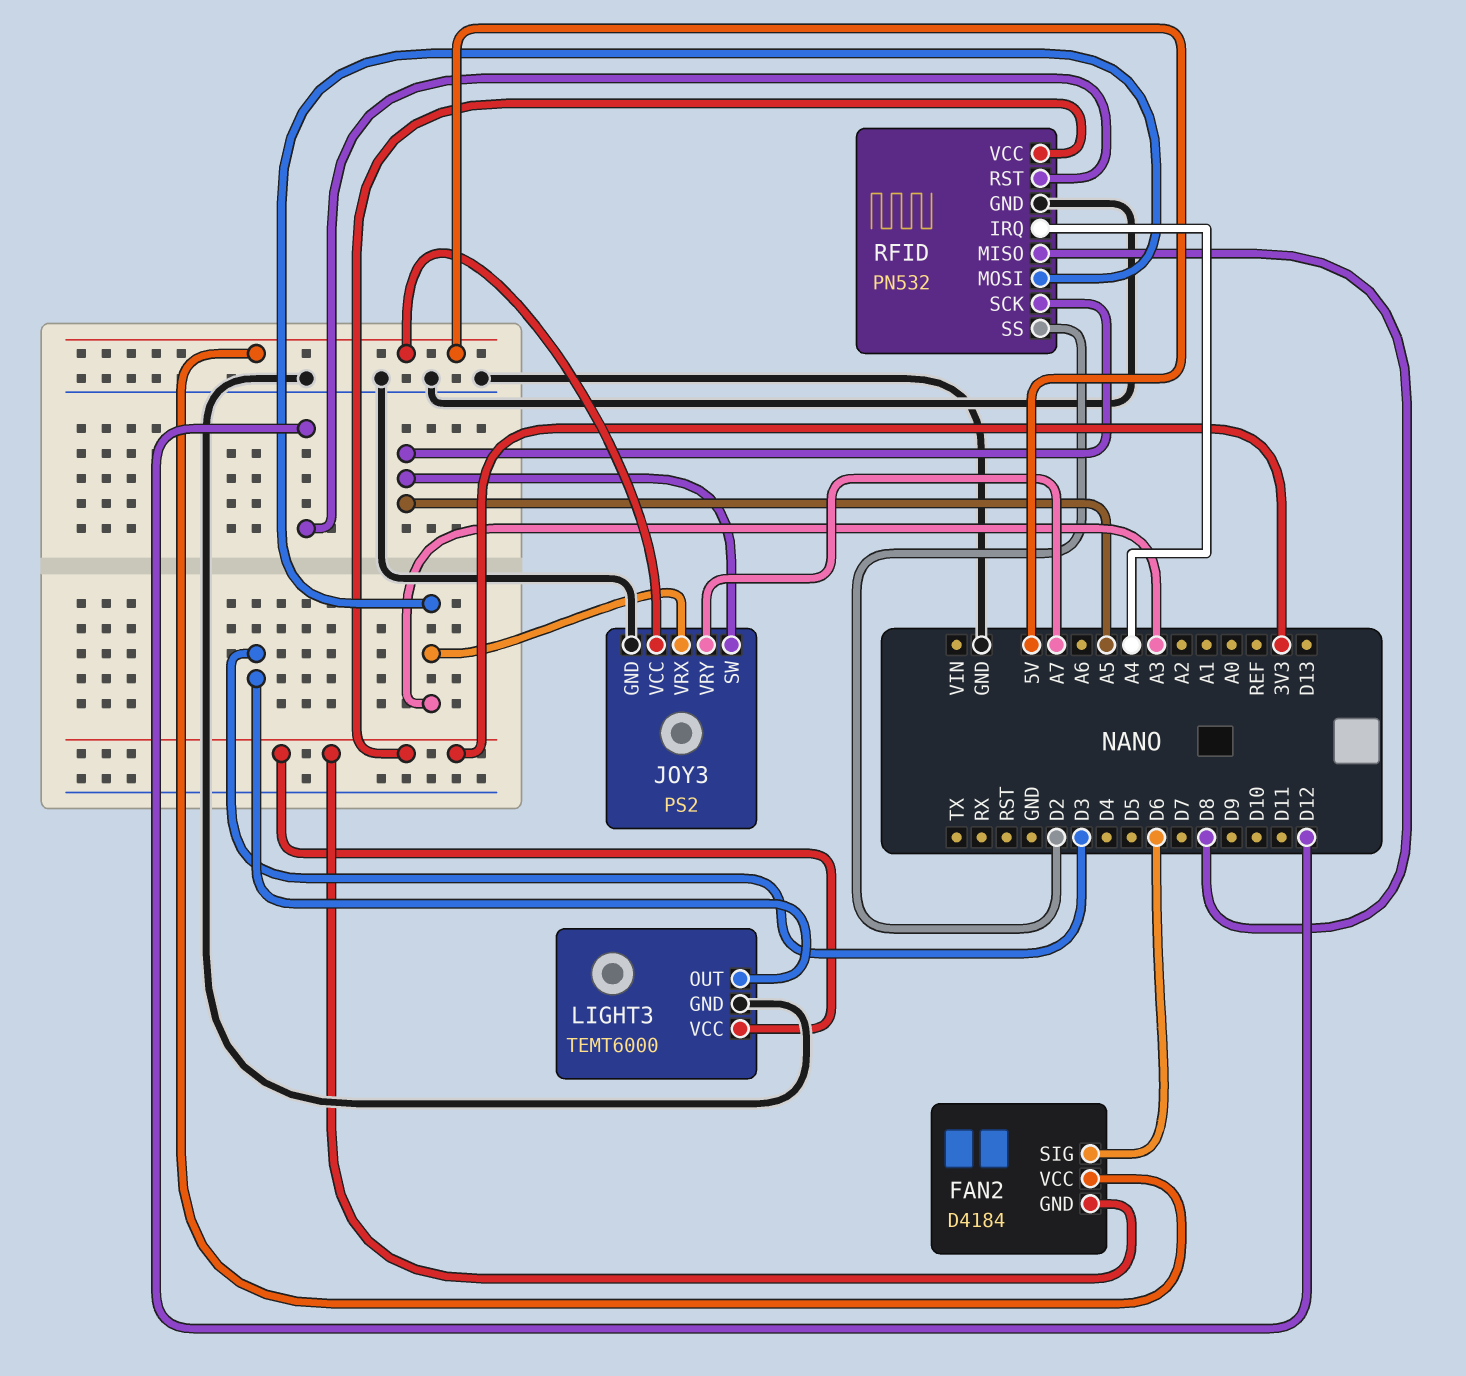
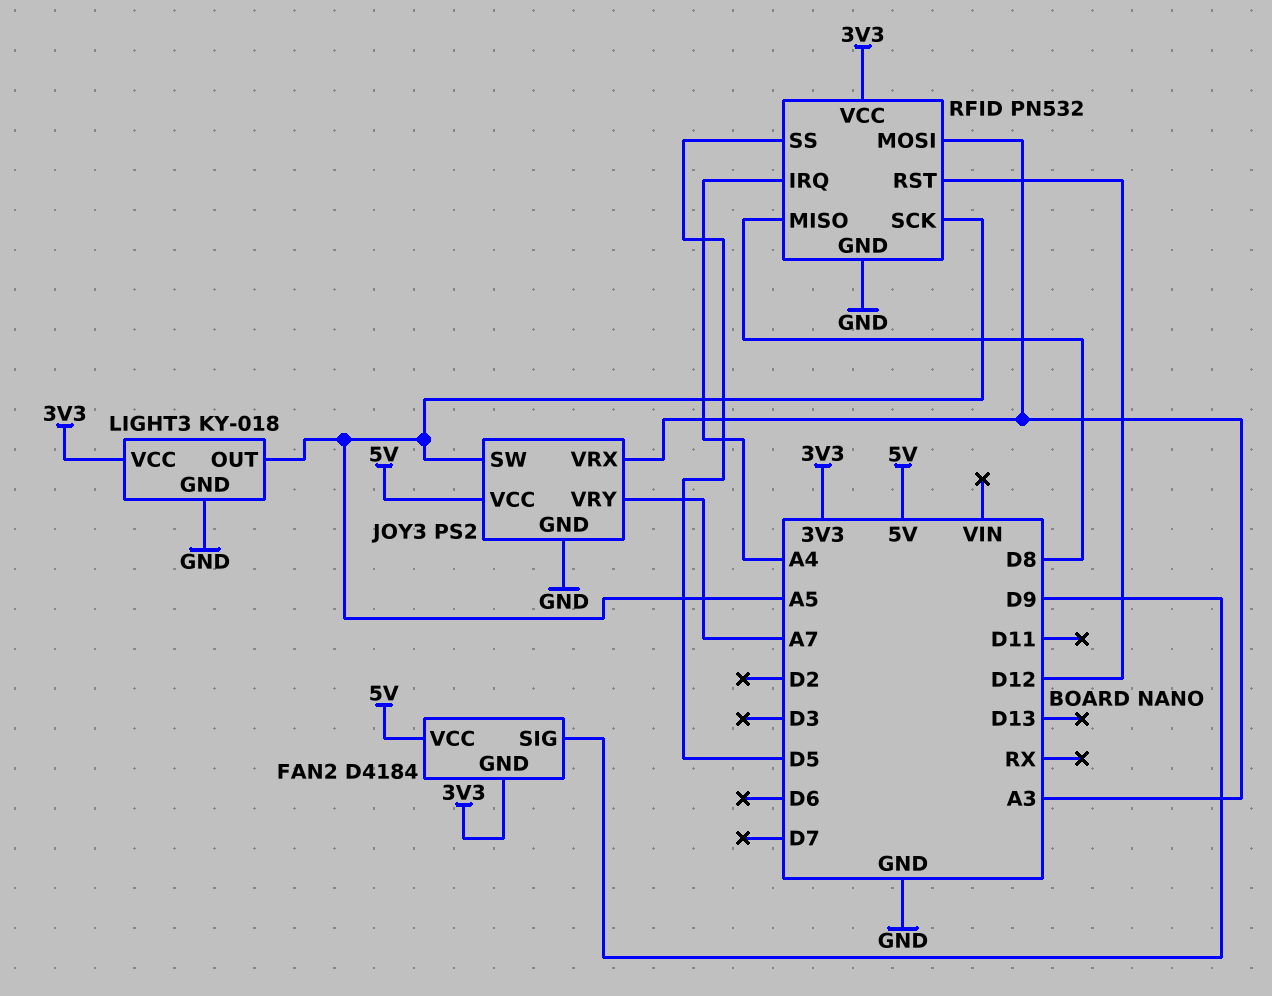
FAN2 pin SIG: D6 -> D9
LIGHT3: TEMT6000 -> KY-018
LIGHT3 pin OUT: D3 -> A5
RFID pin SS: D2 -> D5

